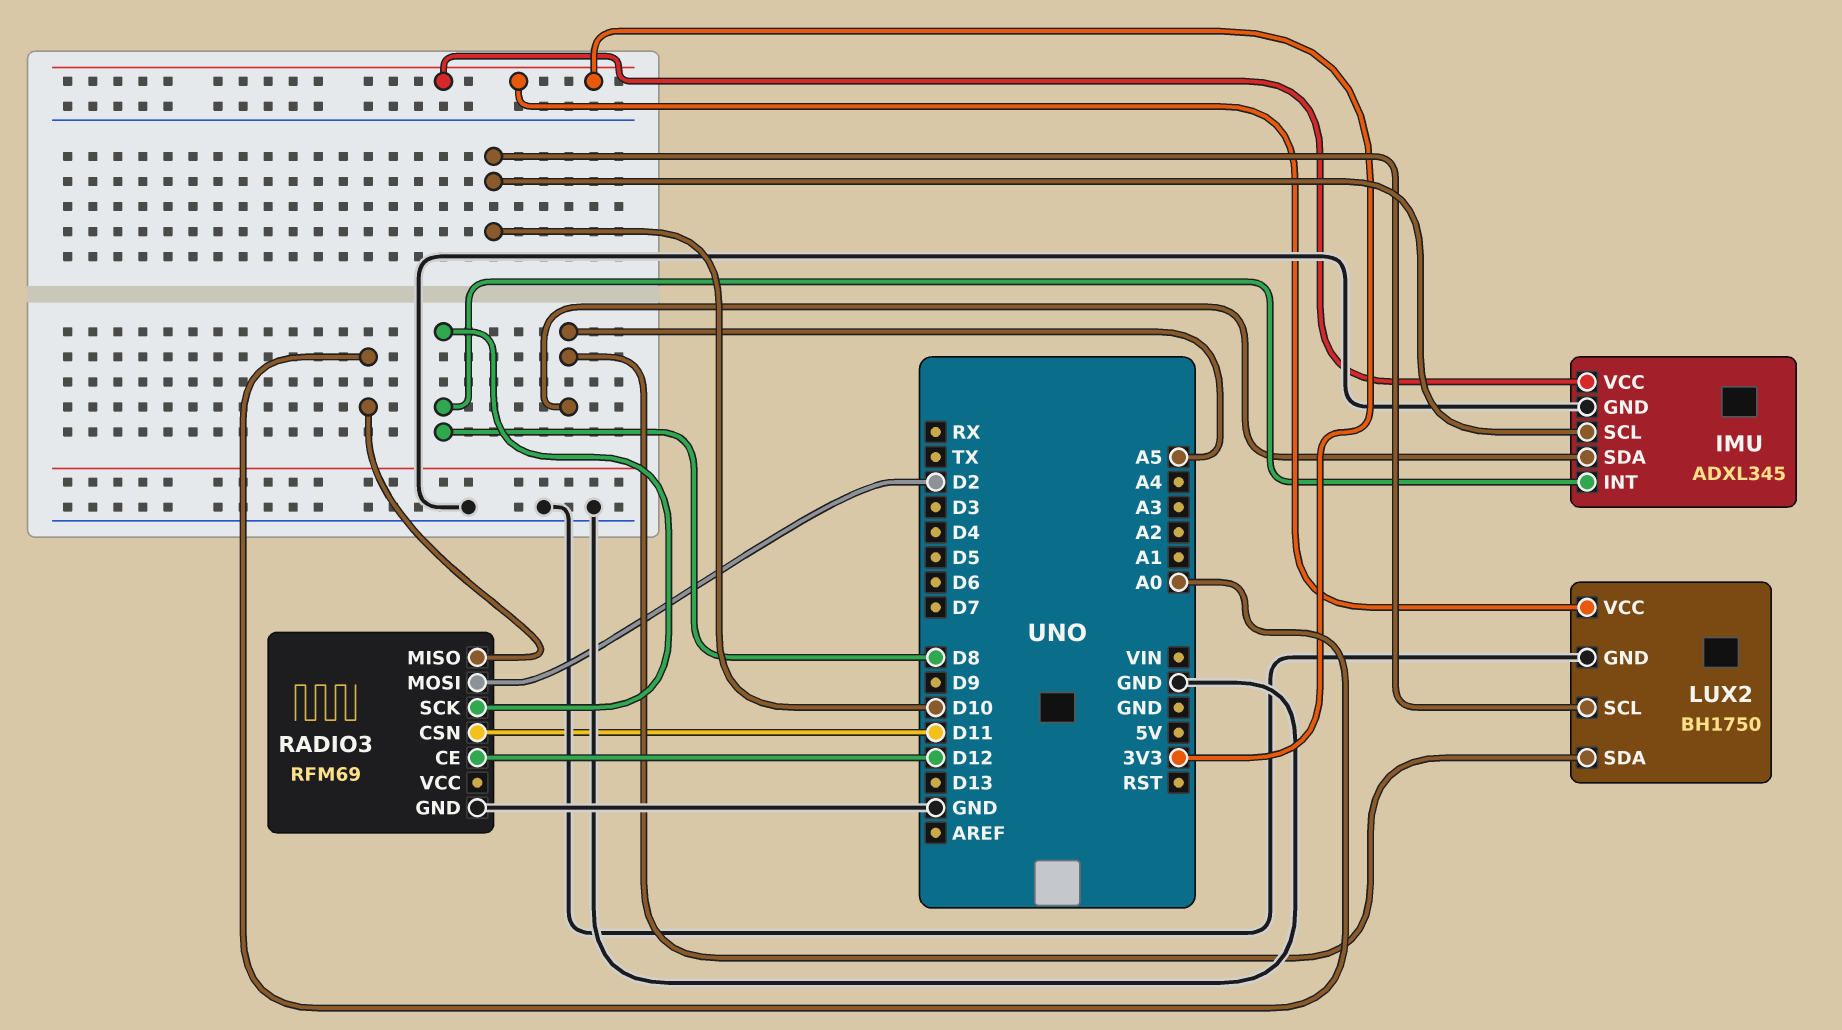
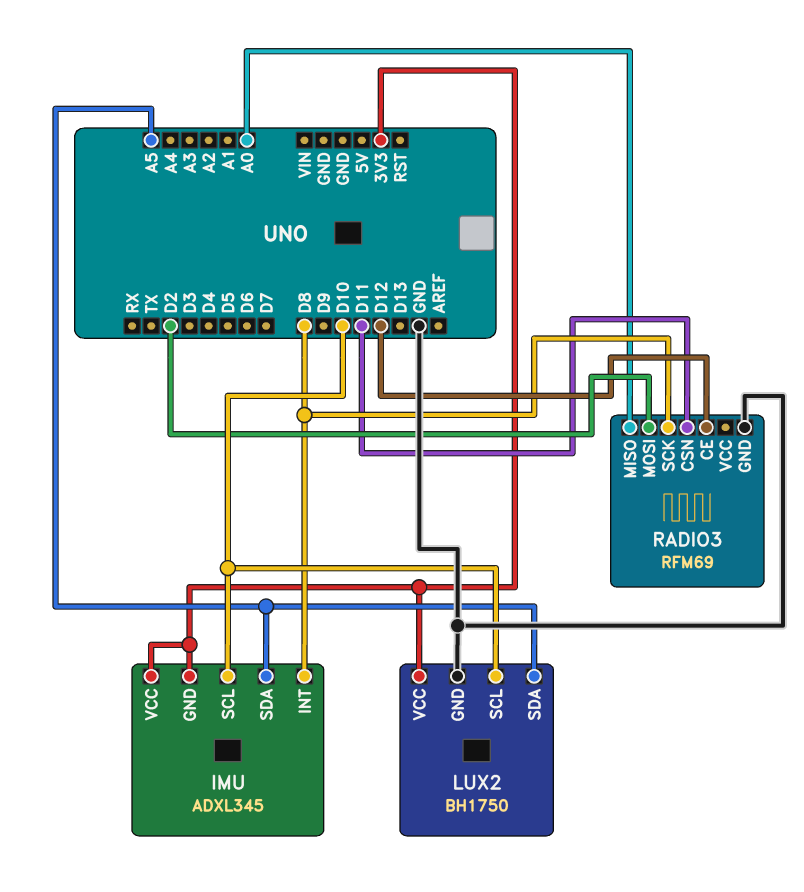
IMU pin GND: GND -> 3V3

